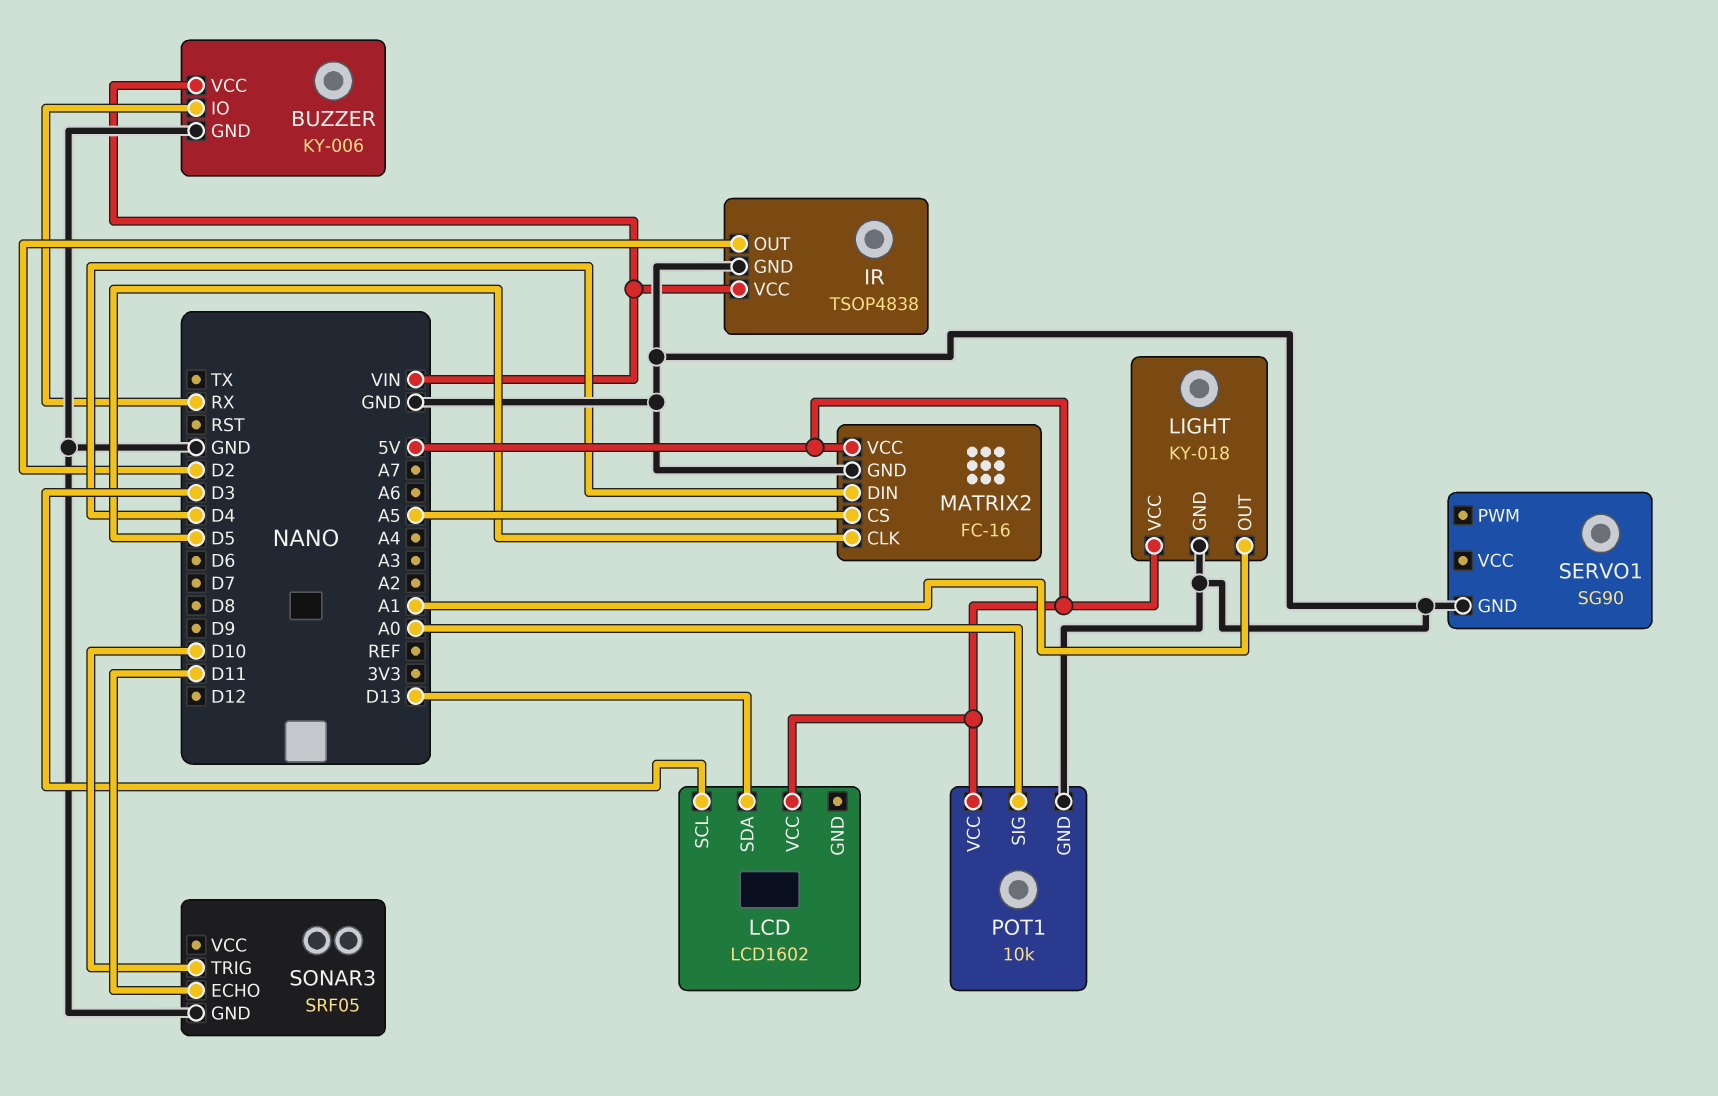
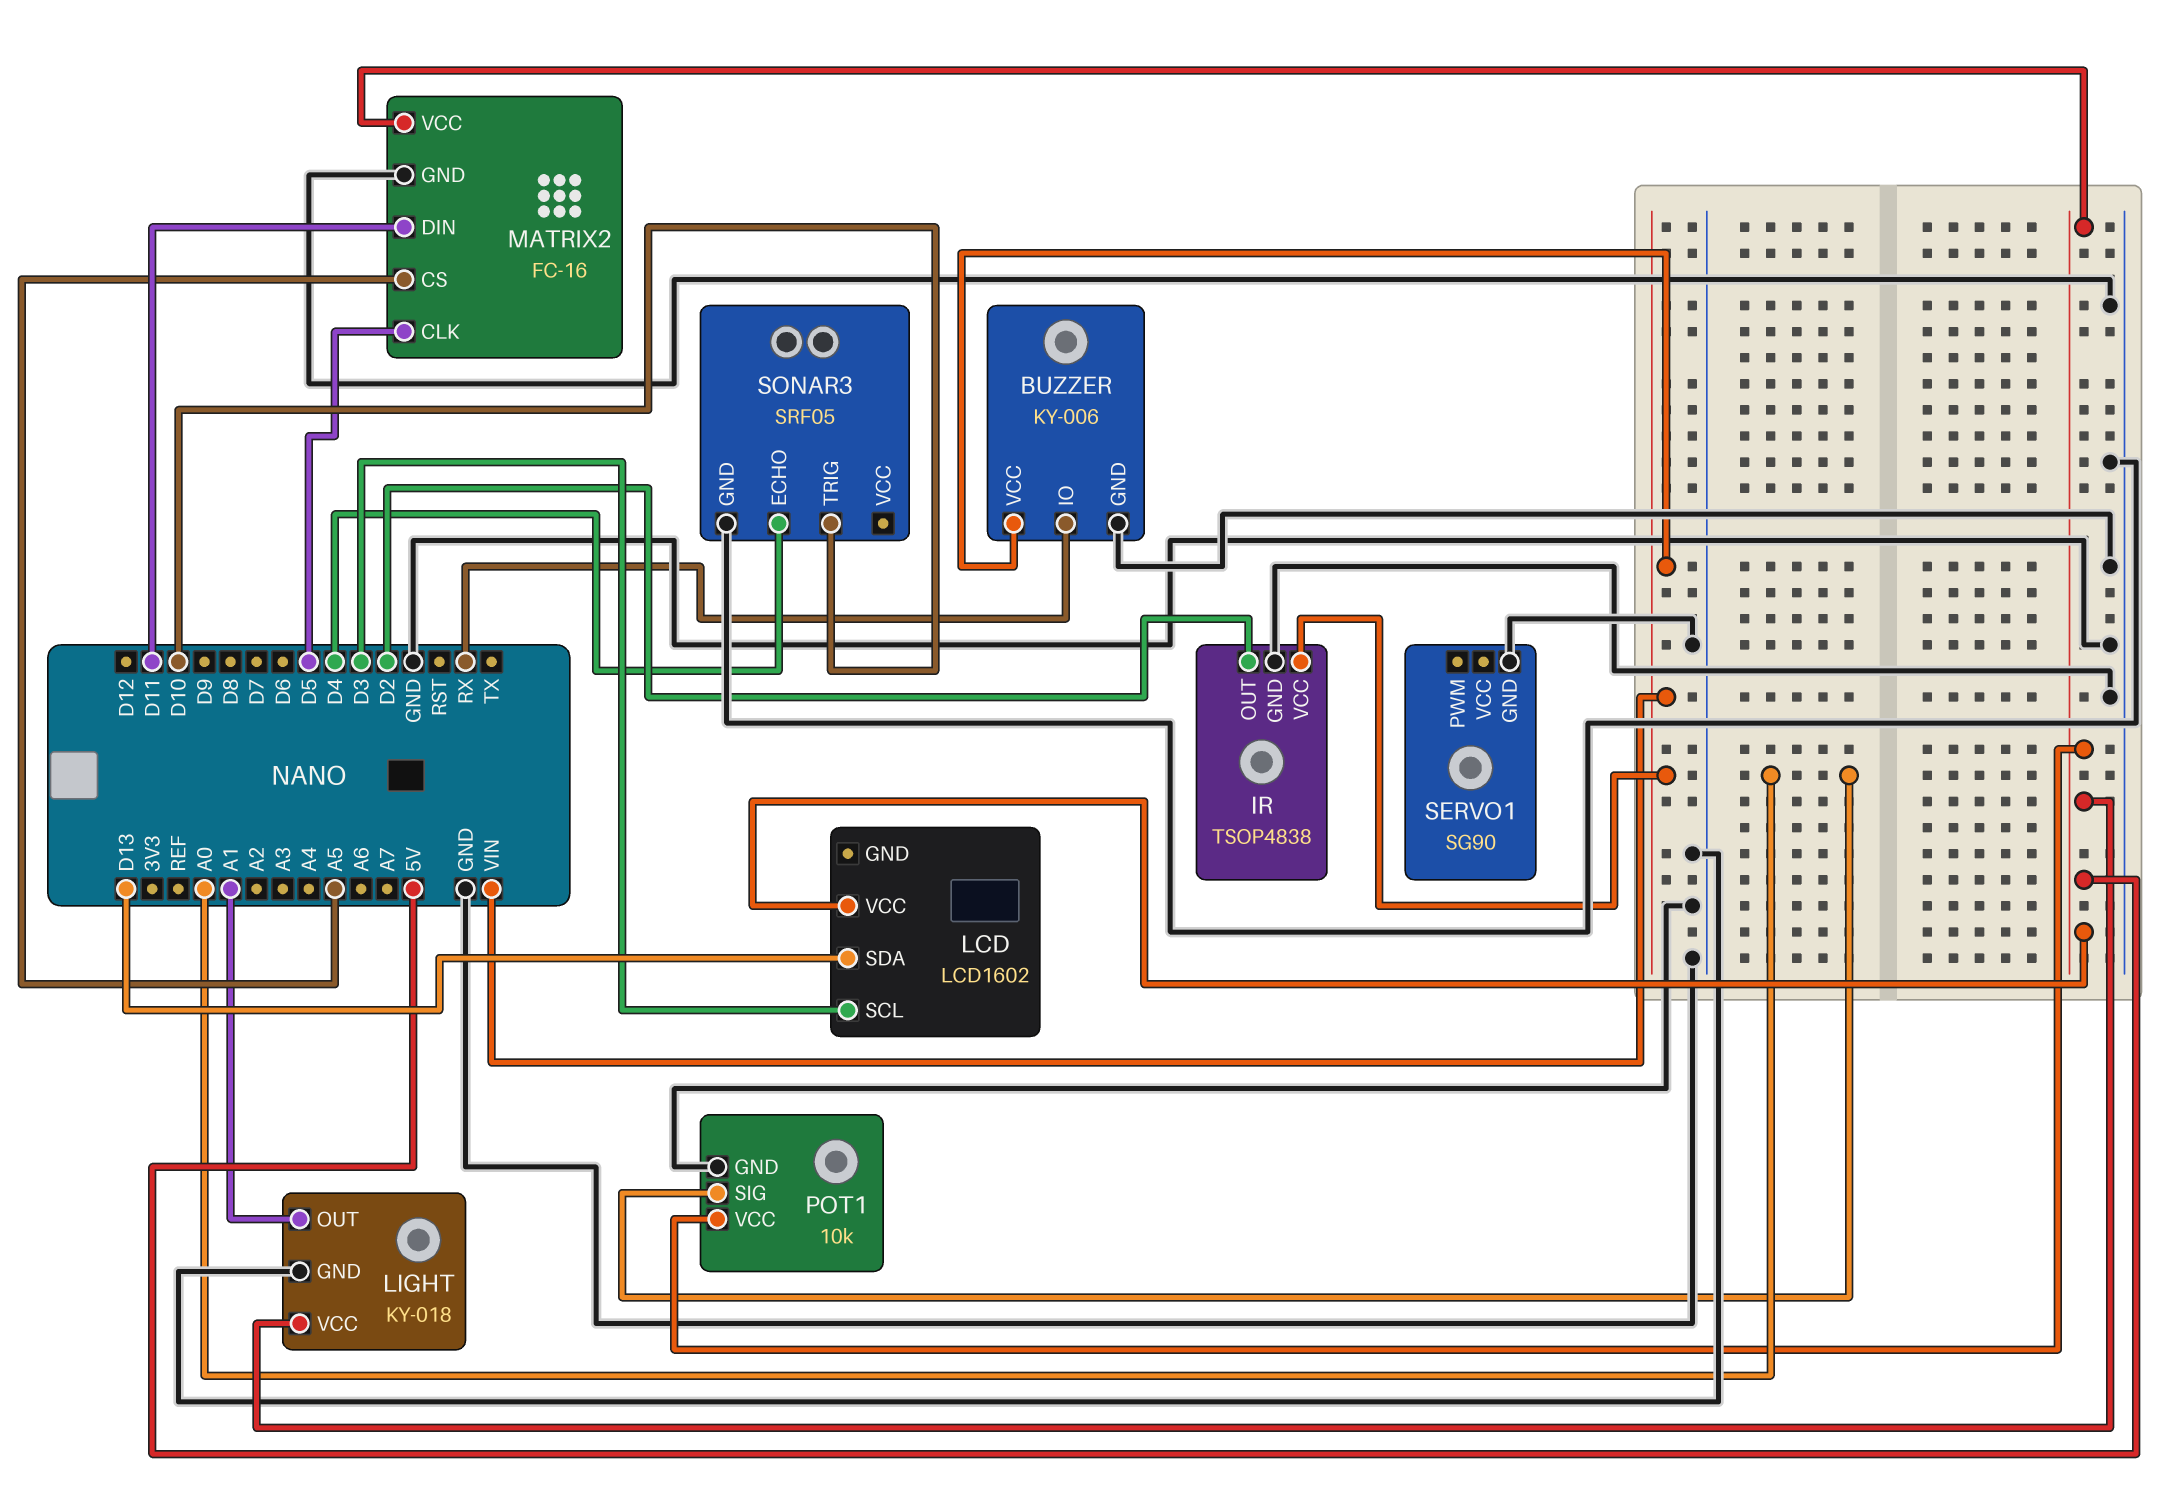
MATRIX2 pin DIN: D4 -> D11
SONAR3 pin ECHO: D11 -> D4

